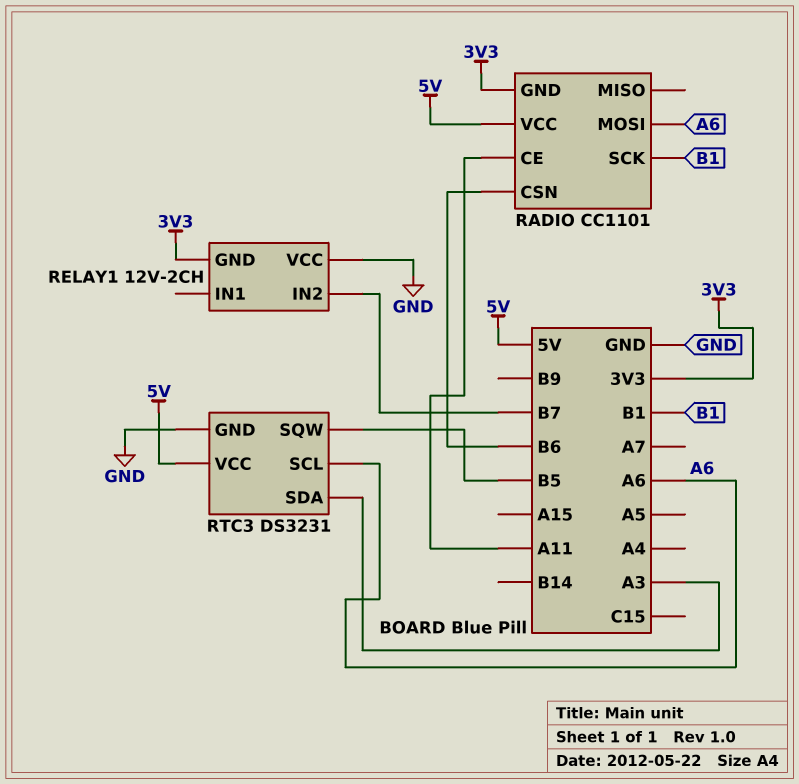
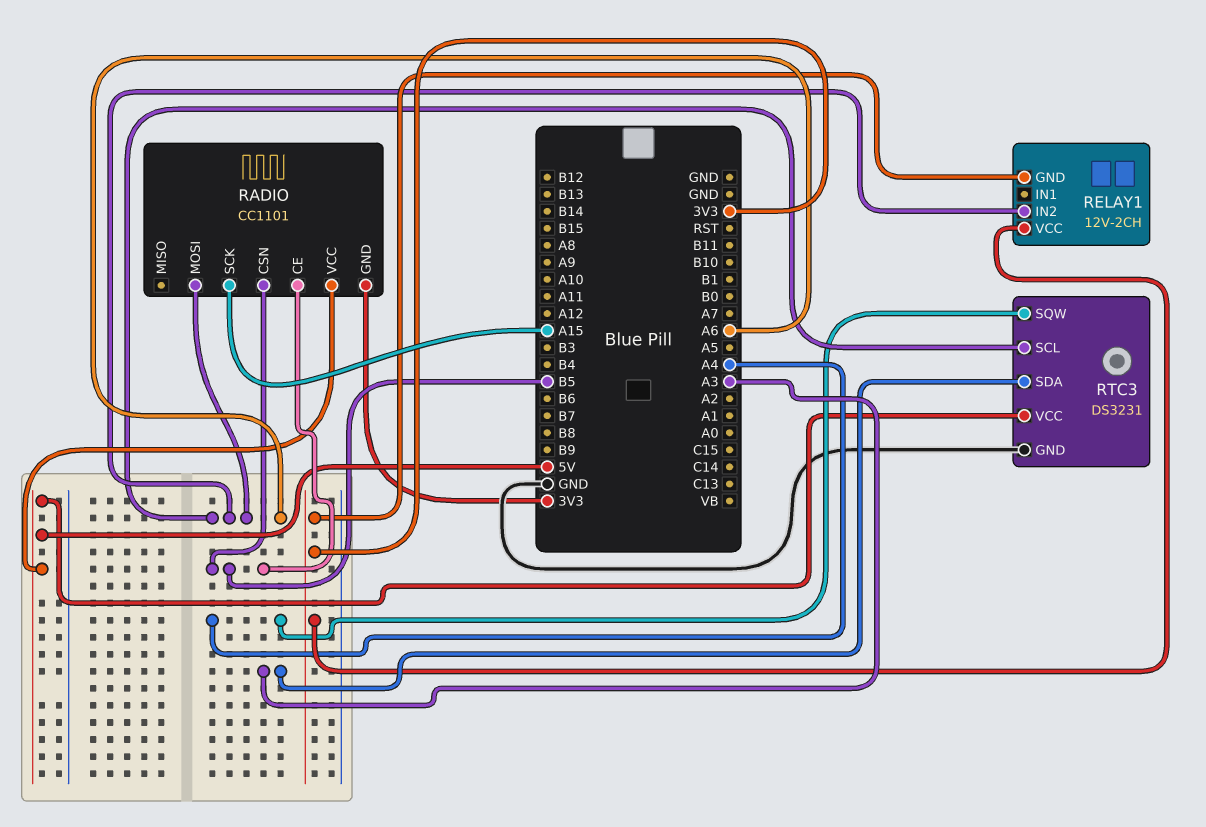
RADIO pin CE: A11 -> B5
RADIO pin CSN: B6 -> B5
RADIO pin SCK: B1 -> A15
RELAY1 pin IN2: B7 -> A6
RELAY1 pin VCC: GND -> 3V3
RTC3 pin SQW: B5 -> A4

